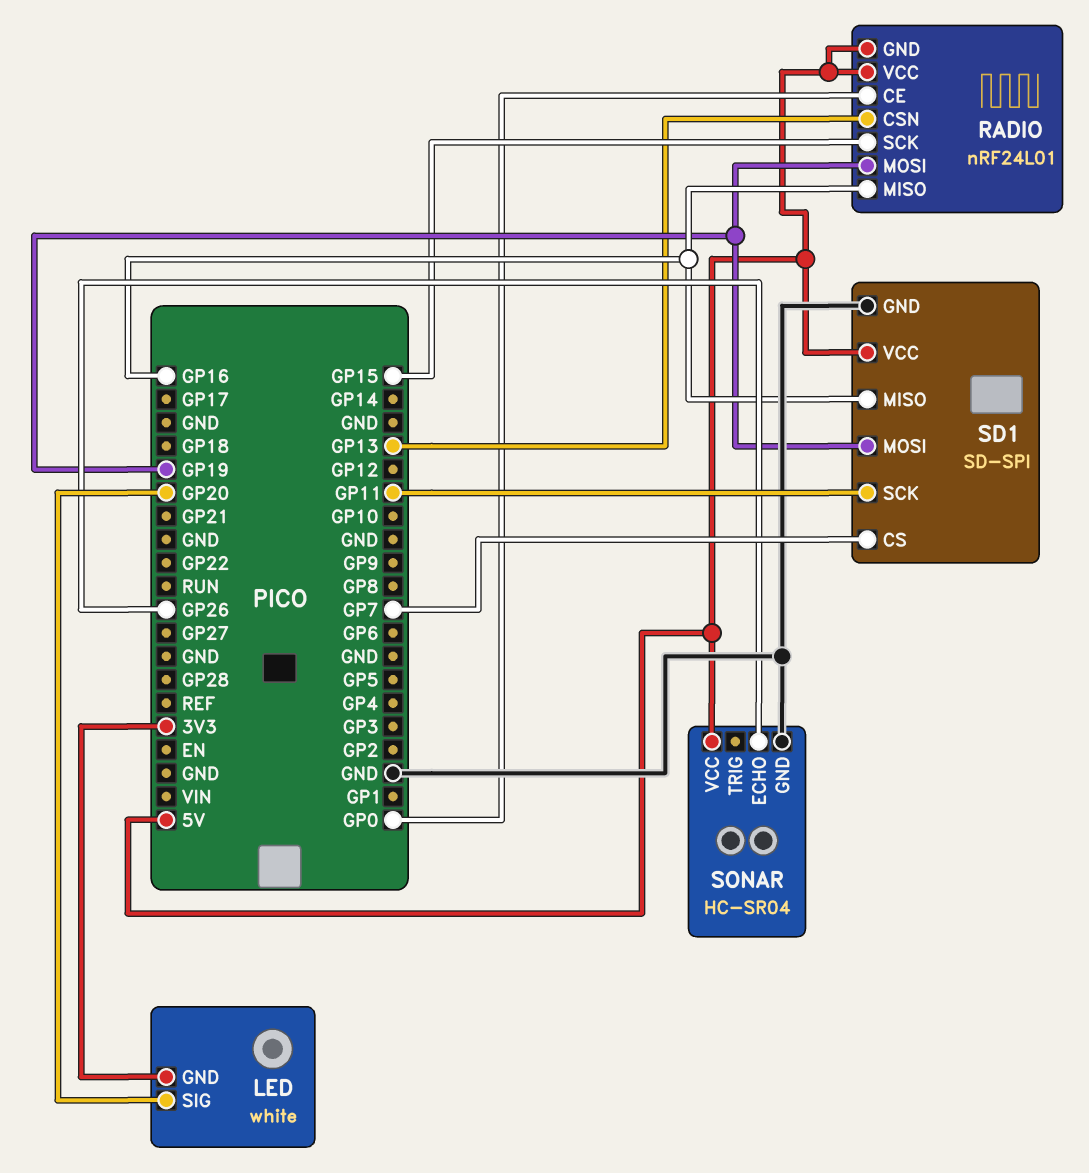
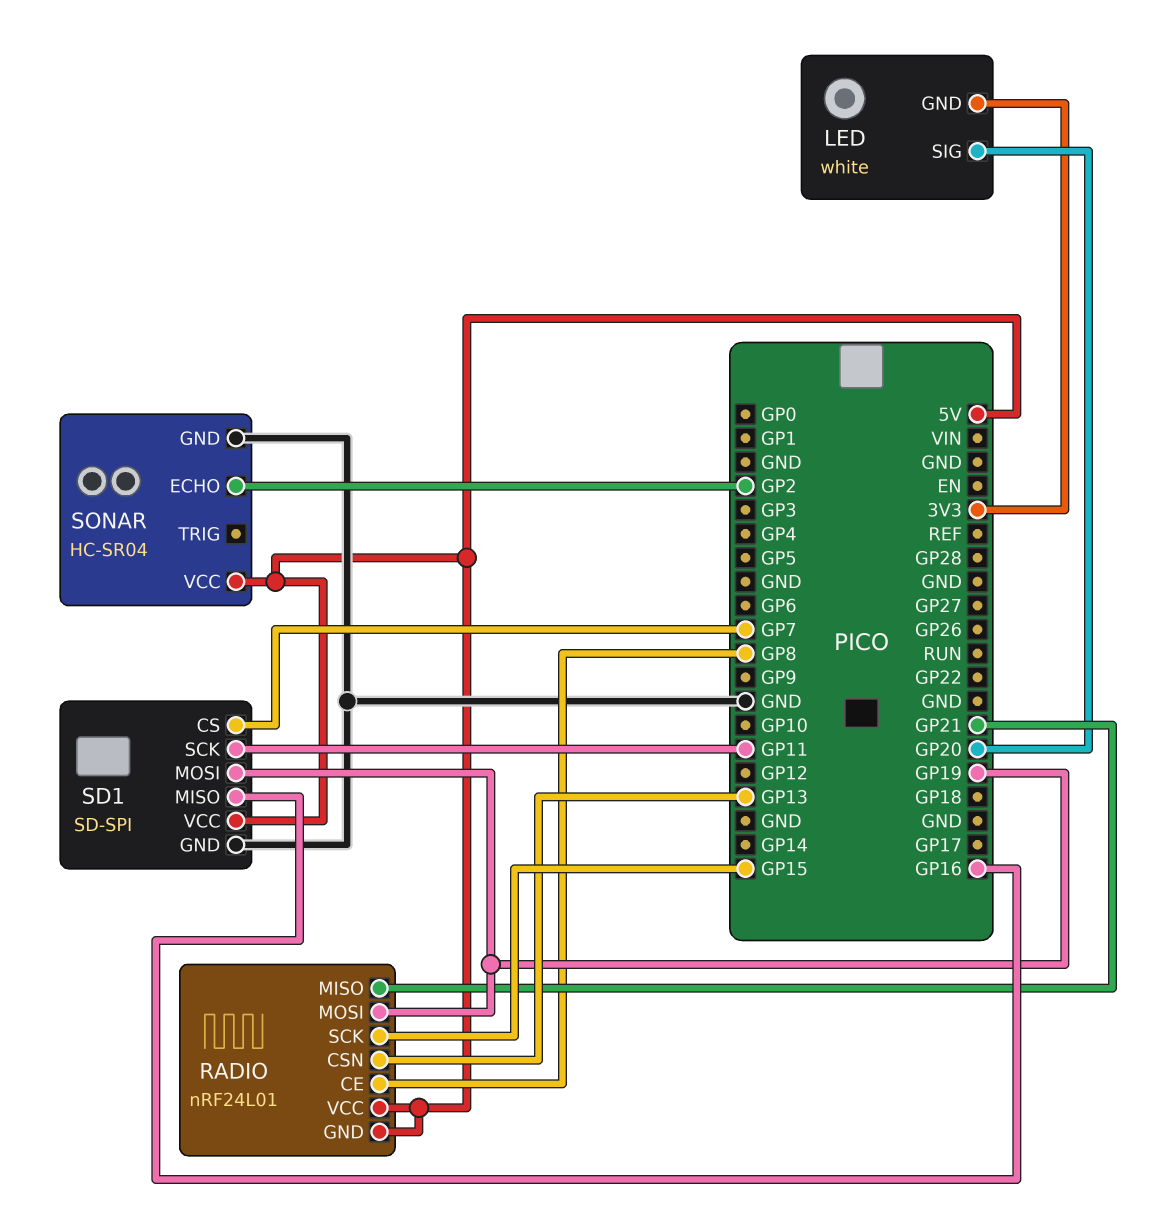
RADIO pin CE: GP0 -> GP8
RADIO pin MISO: GP16 -> GP21
SONAR pin ECHO: GP26 -> GP2

